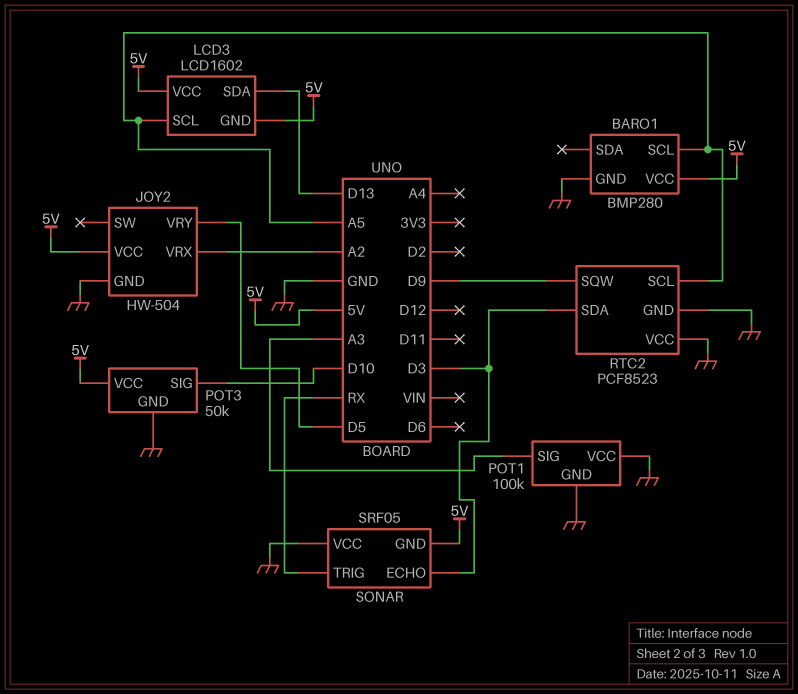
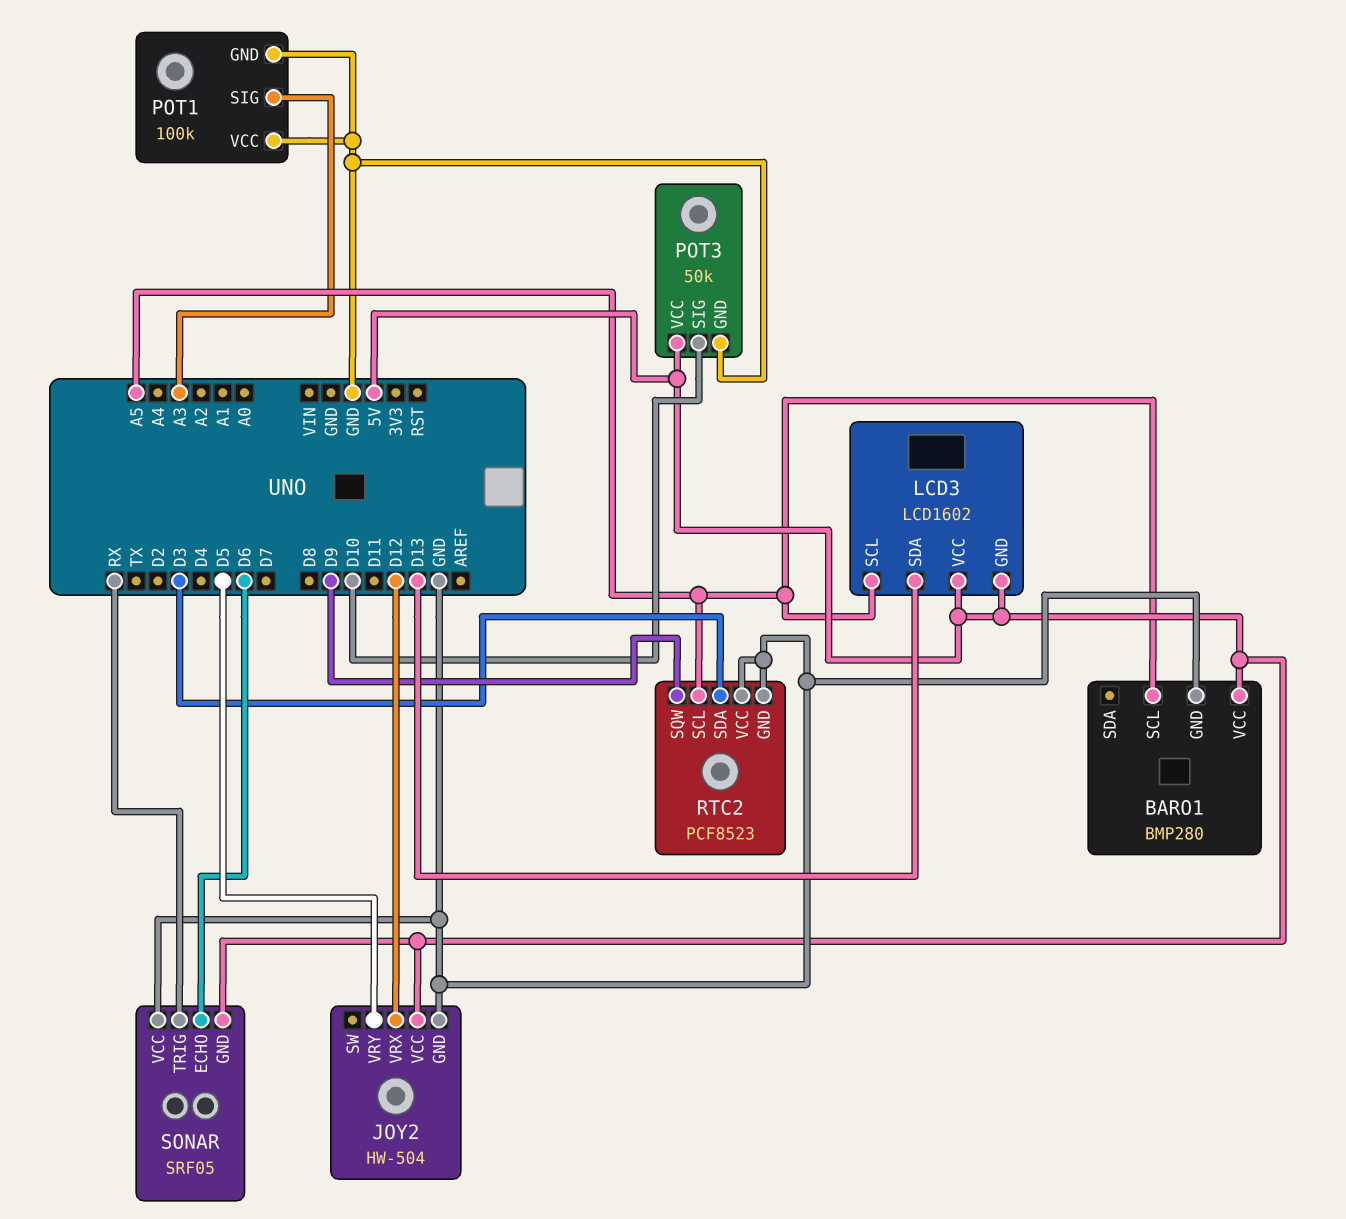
JOY2 pin VRX: A2 -> D12
SONAR pin ECHO: D3 -> D6

